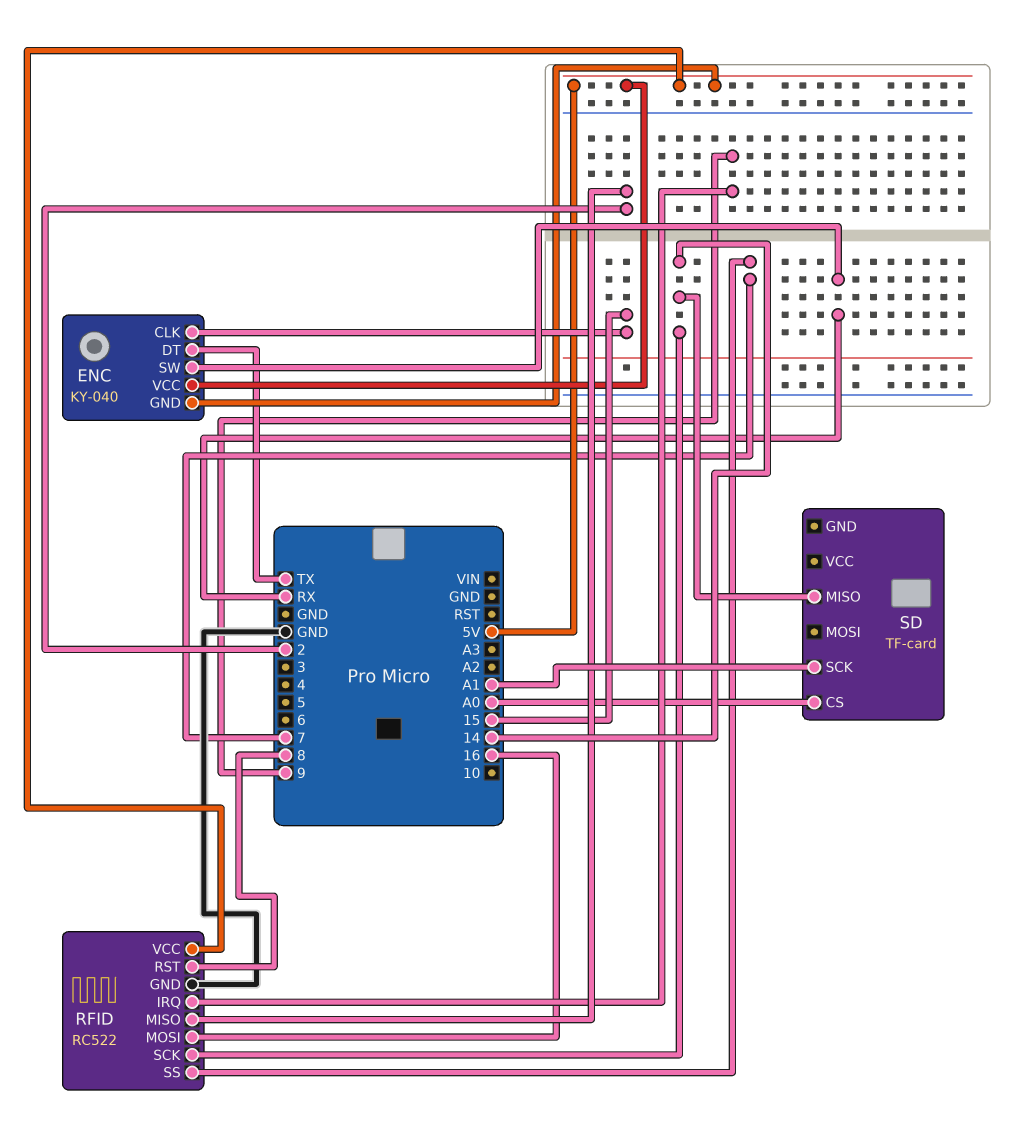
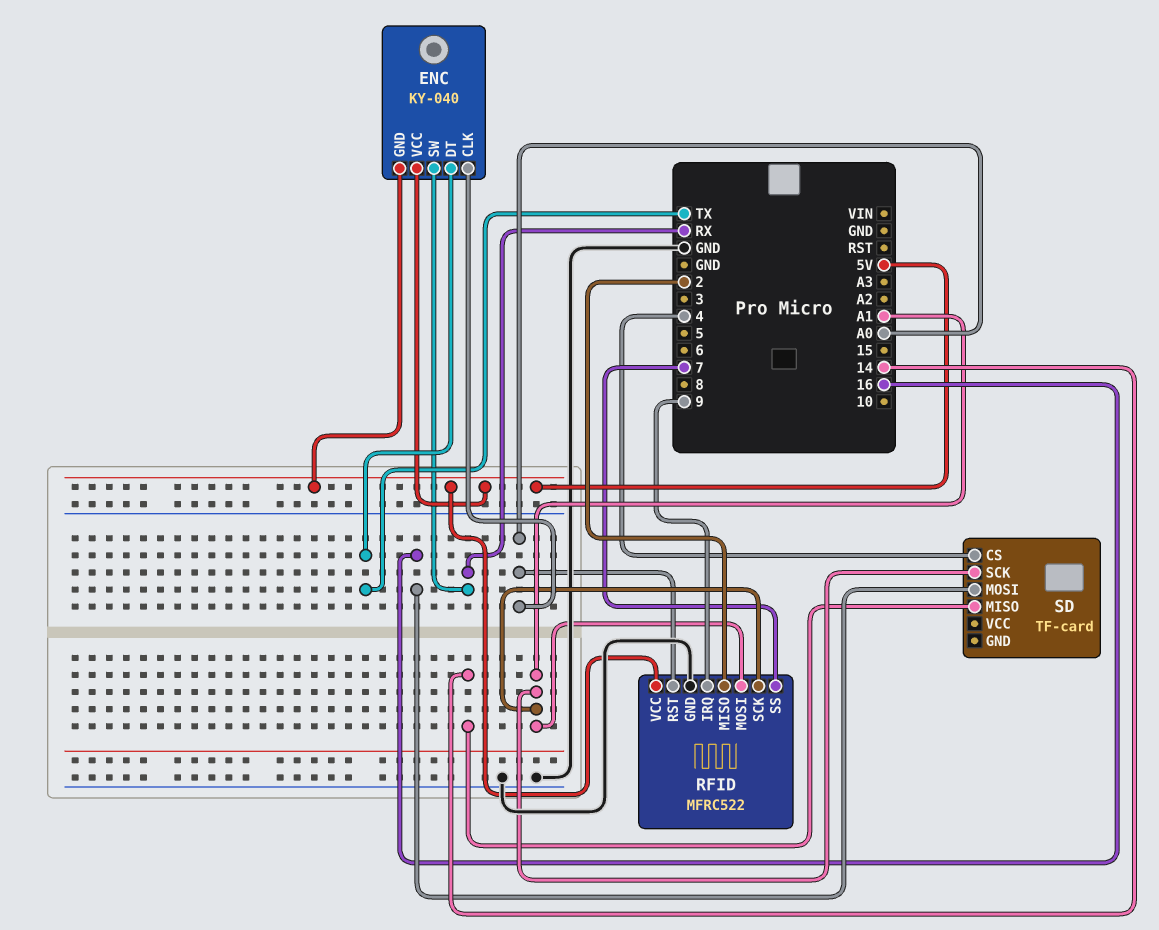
ENC pin CLK: 15 -> A0
RFID: RC522 -> MFRC522
RFID pin MOSI: 16 -> A1
RFID pin RST: 8 -> A0
RFID pin SCK: 14 -> A1
SD pin CS: A0 -> 4
SD pin MOSI: none -> 16

